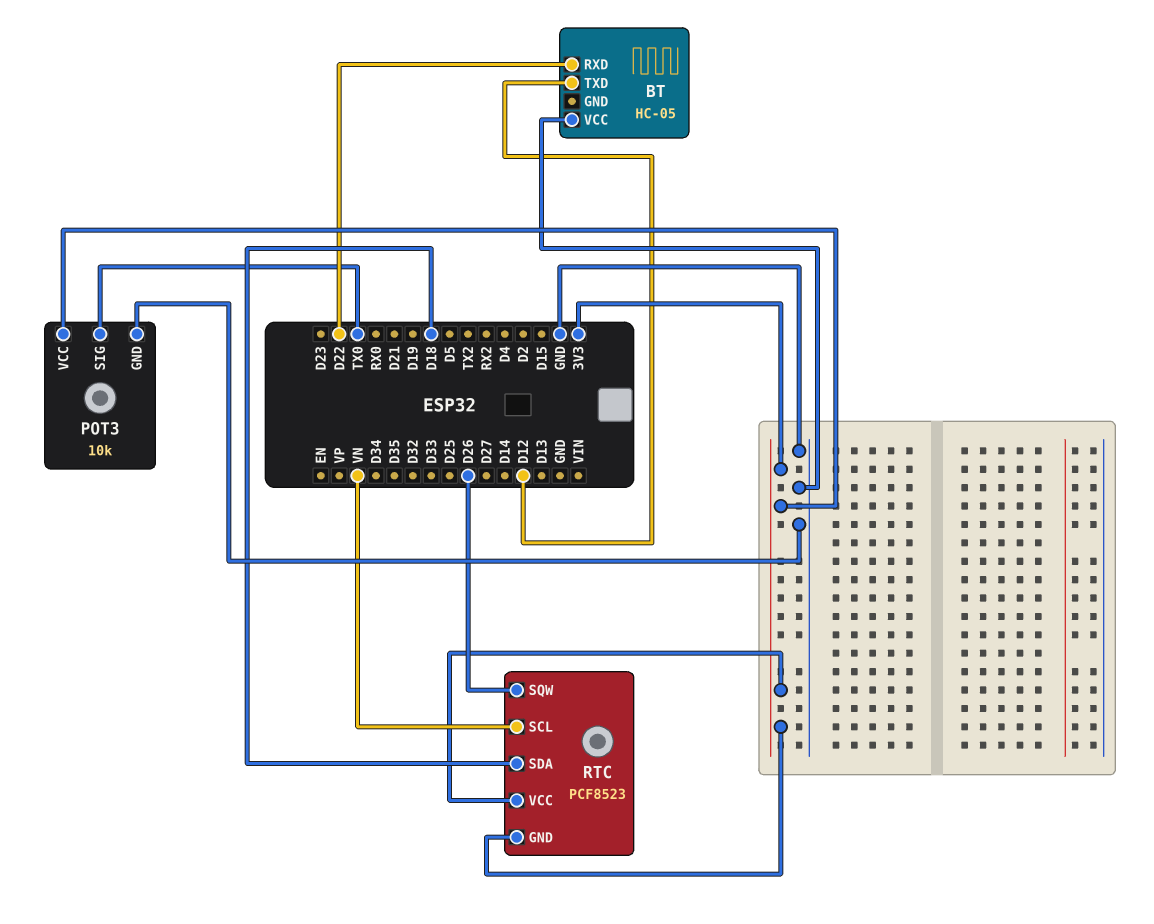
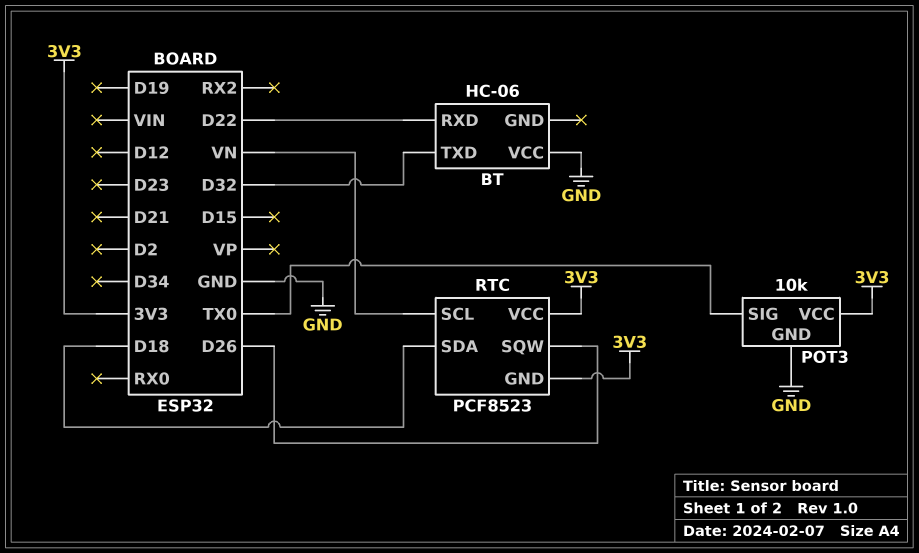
BT: HC-05 -> HC-06
BT pin TXD: D12 -> D32

